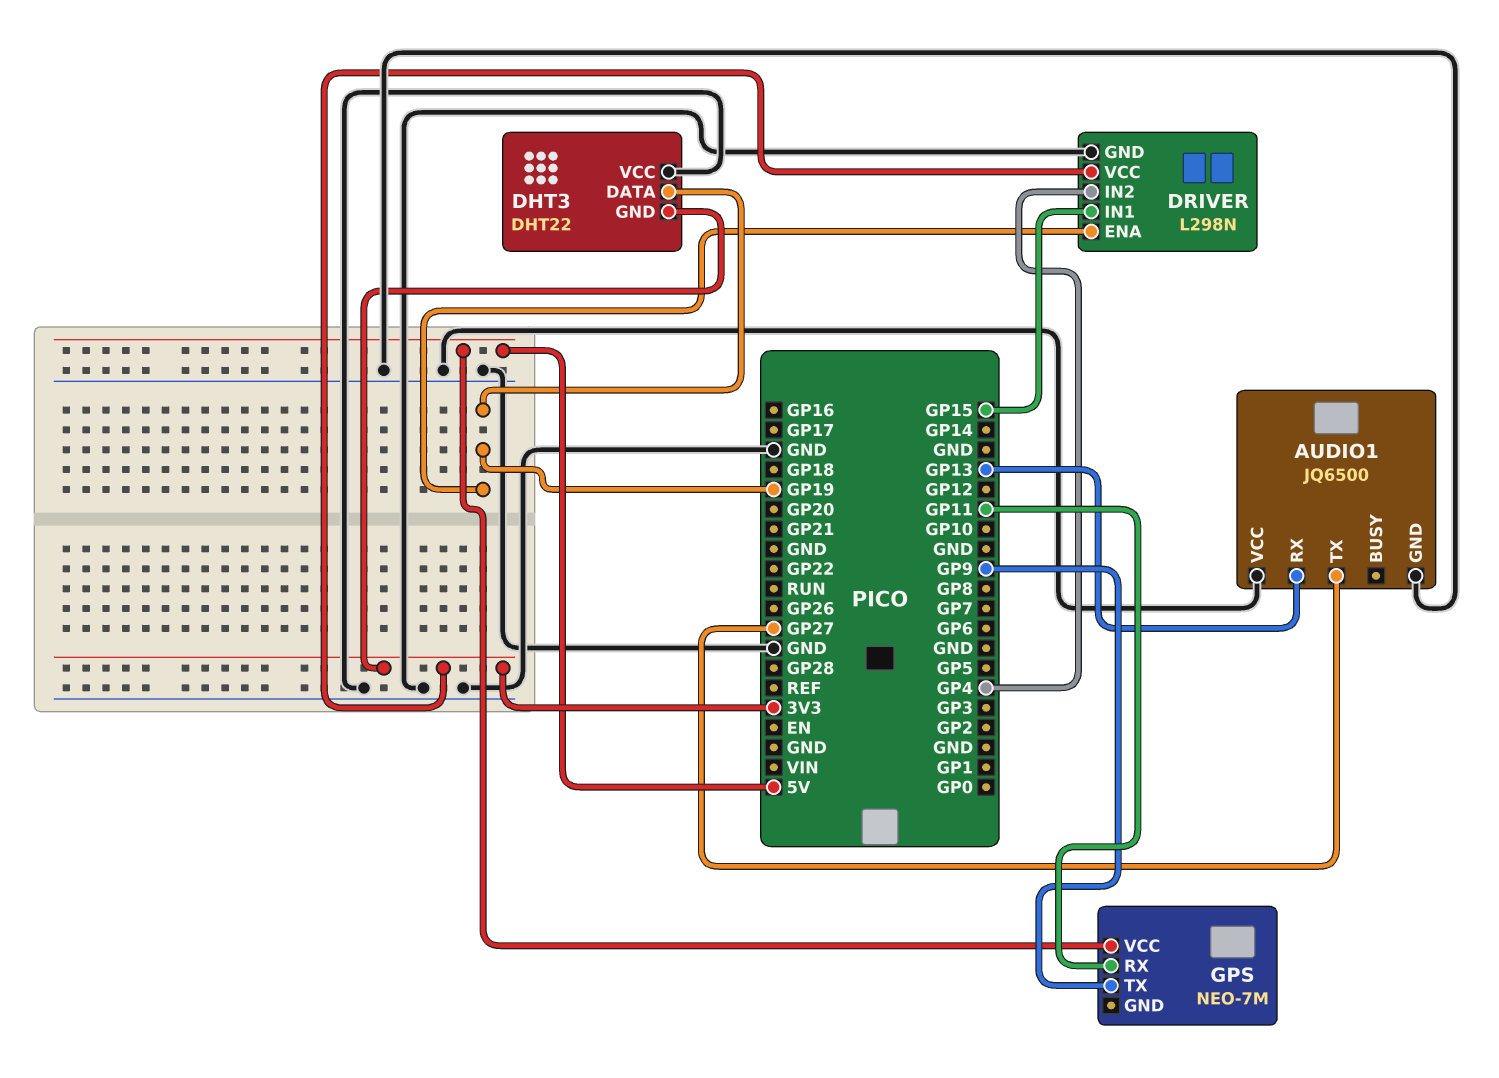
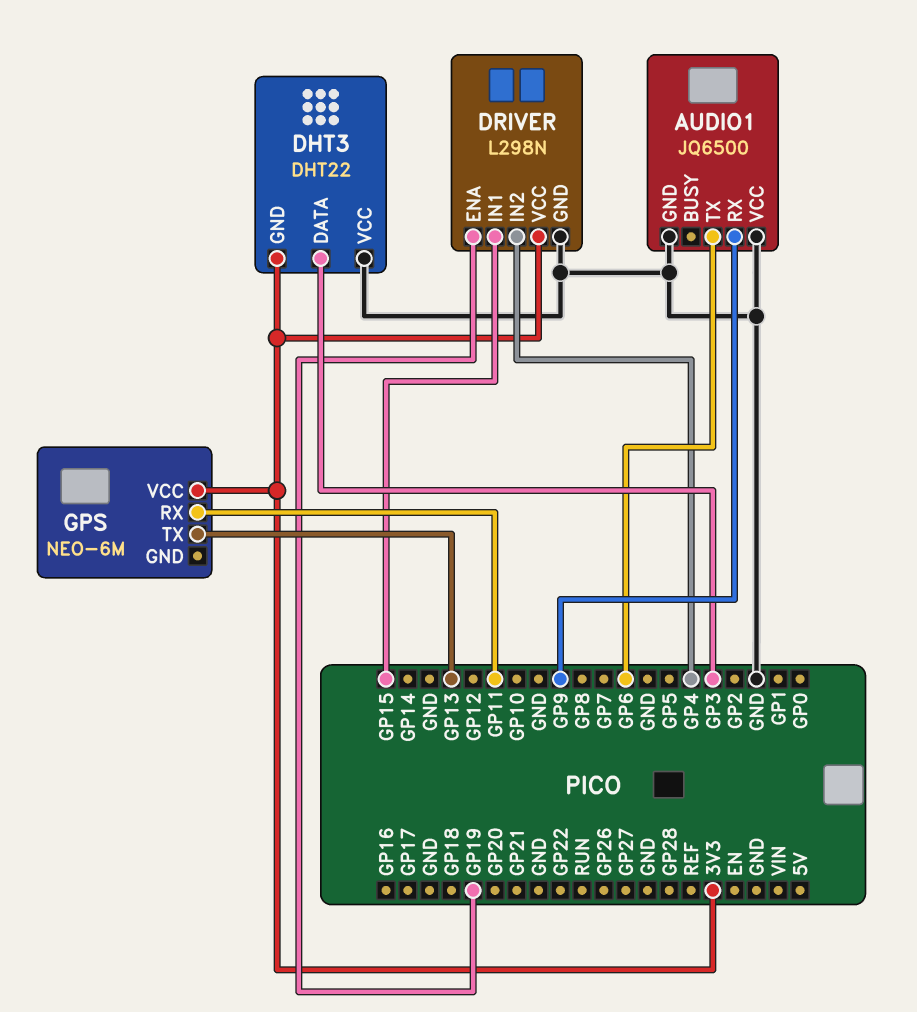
AUDIO1 pin RX: GP13 -> GP9
AUDIO1 pin TX: GP27 -> GP6
DHT3 pin DATA: GP19 -> GP3
GPS: NEO-7M -> NEO-6M
GPS pin TX: GP9 -> GP13
GPS pin VCC: 5V -> 3V3

